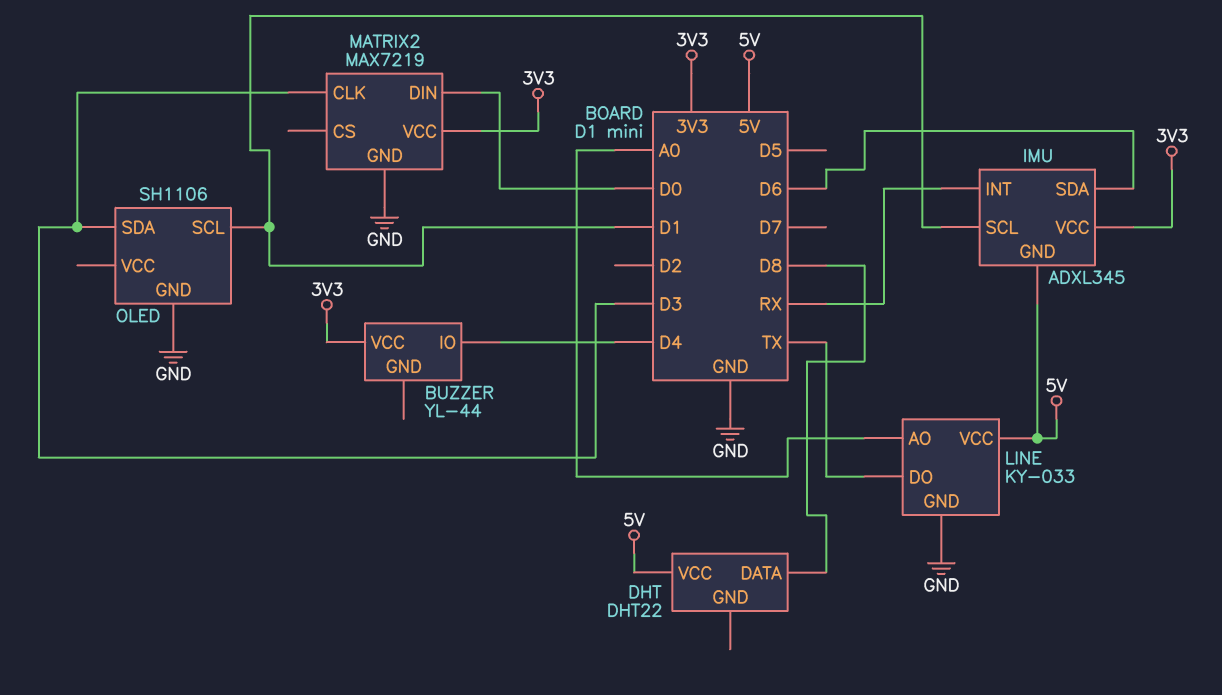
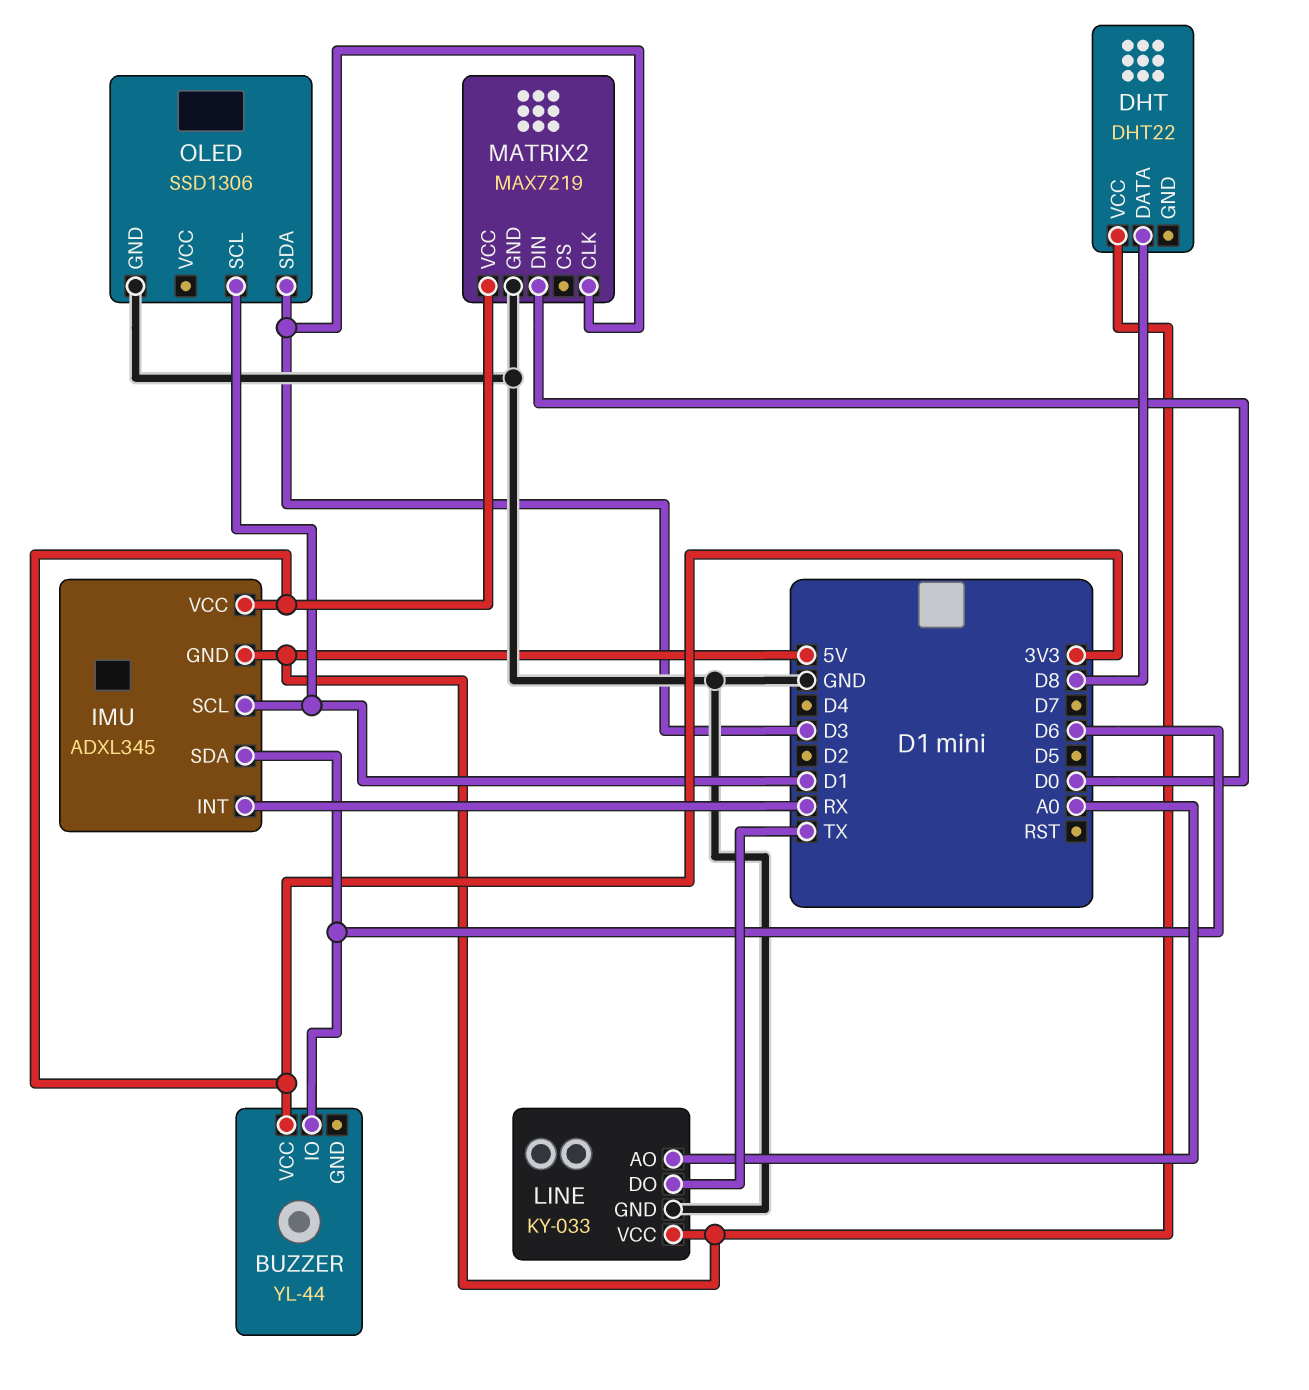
BUZZER pin IO: D4 -> D6
OLED: SH1106 -> SSD1306

